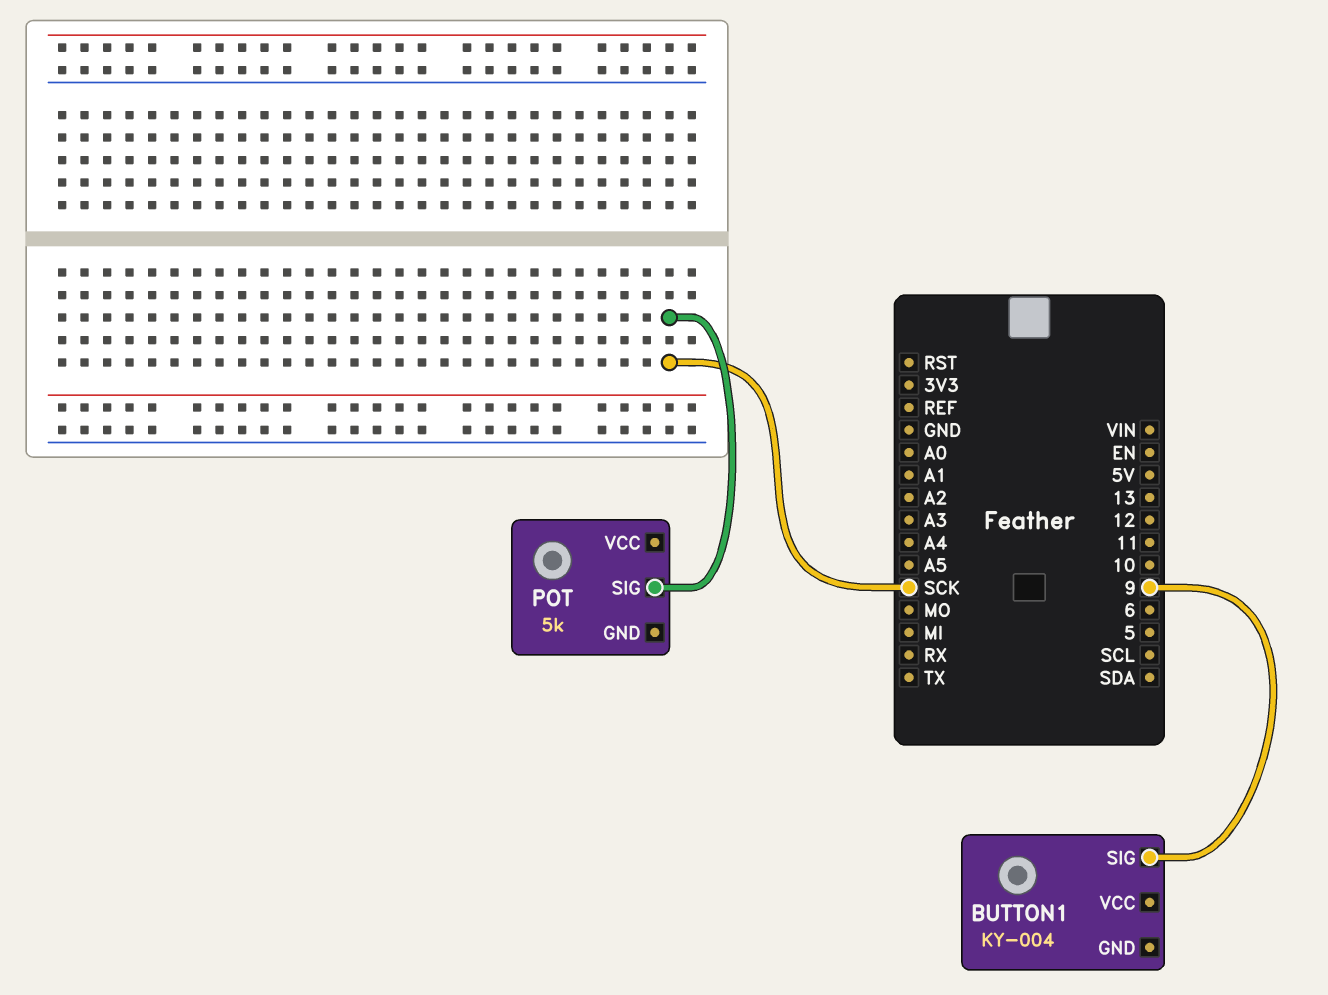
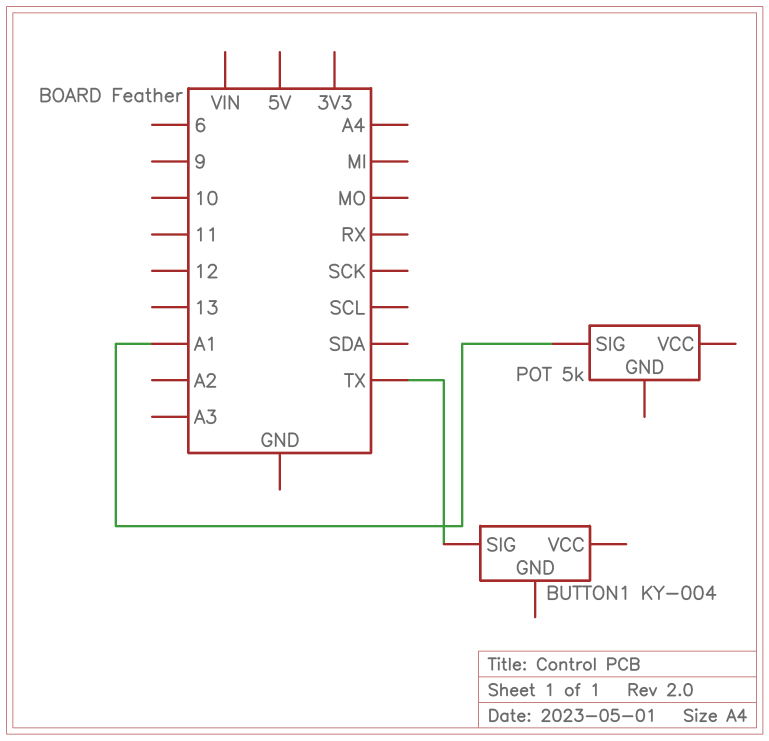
BUTTON1 pin SIG: 9 -> TX
POT pin SIG: SCK -> A1

